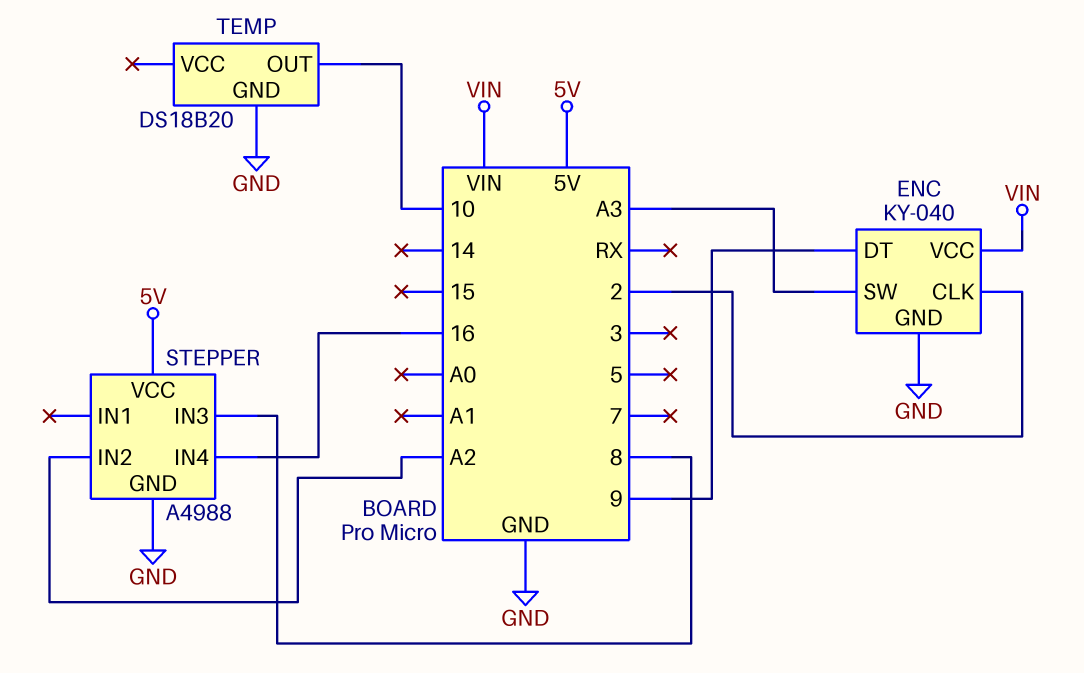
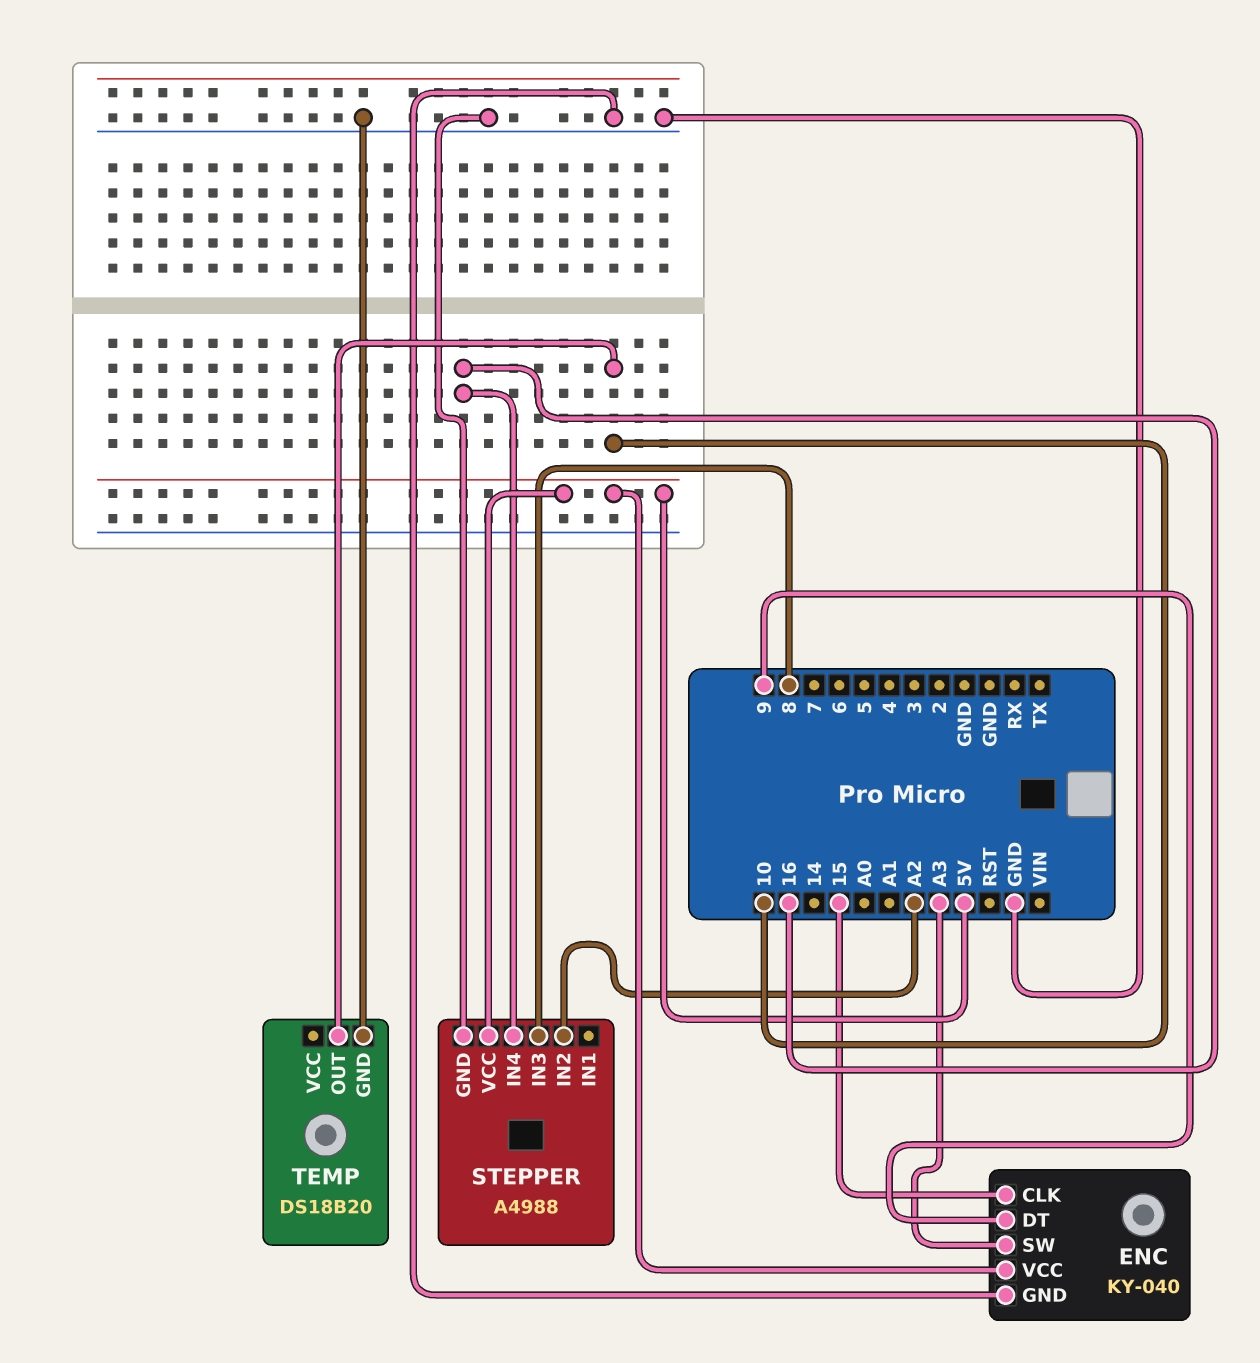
ENC pin CLK: 2 -> 15
ENC pin VCC: VIN -> 5V

